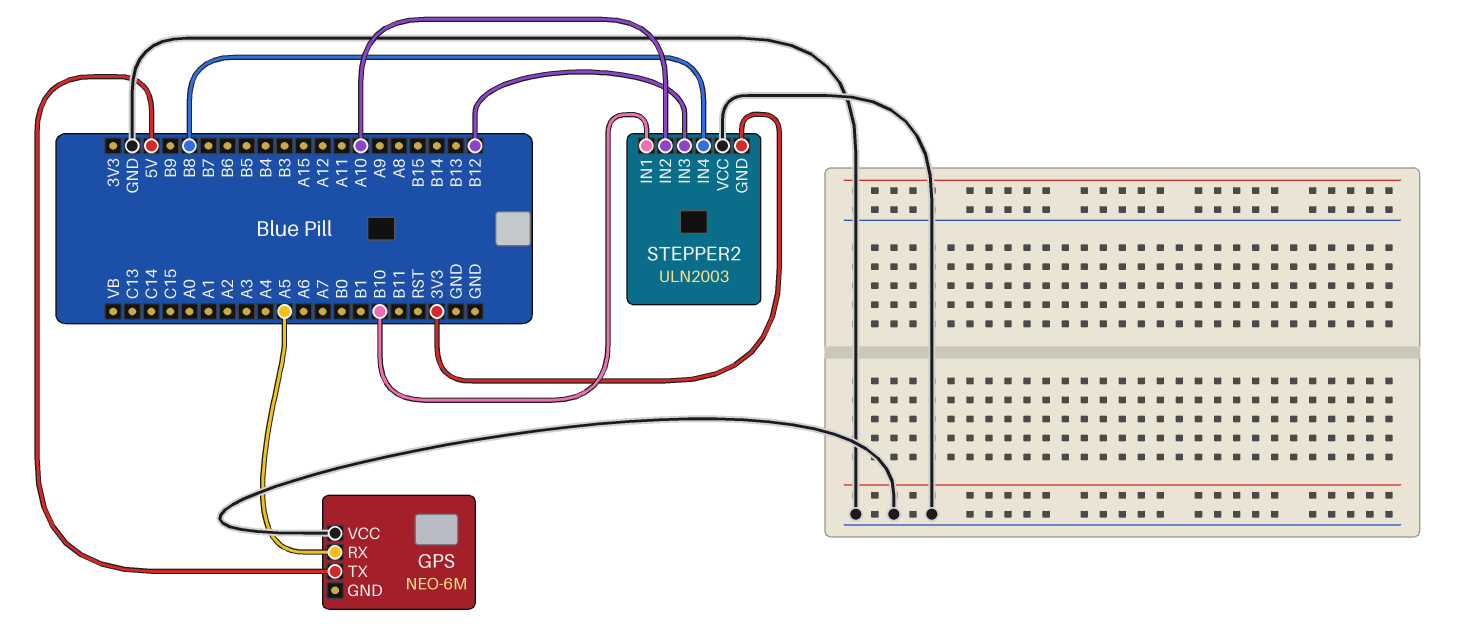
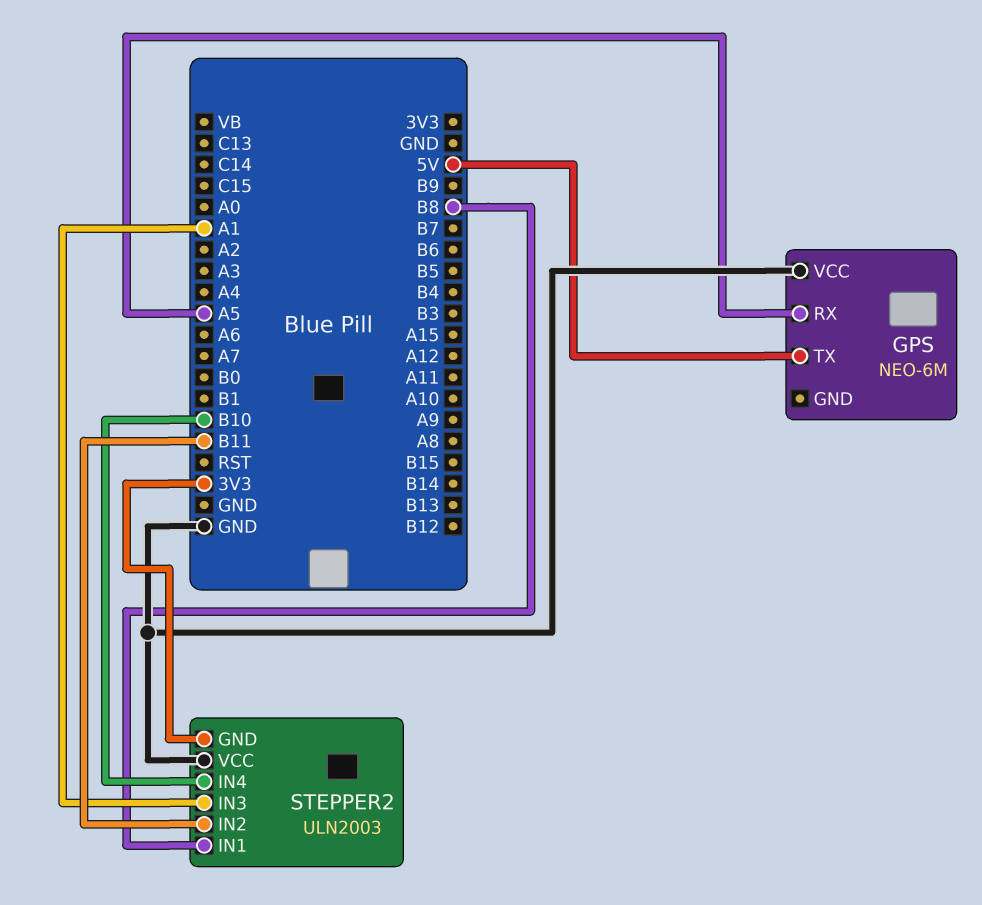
STEPPER2 pin IN1: B10 -> B8
STEPPER2 pin IN2: A10 -> B11
STEPPER2 pin IN3: B12 -> A1
STEPPER2 pin IN4: B8 -> B10

